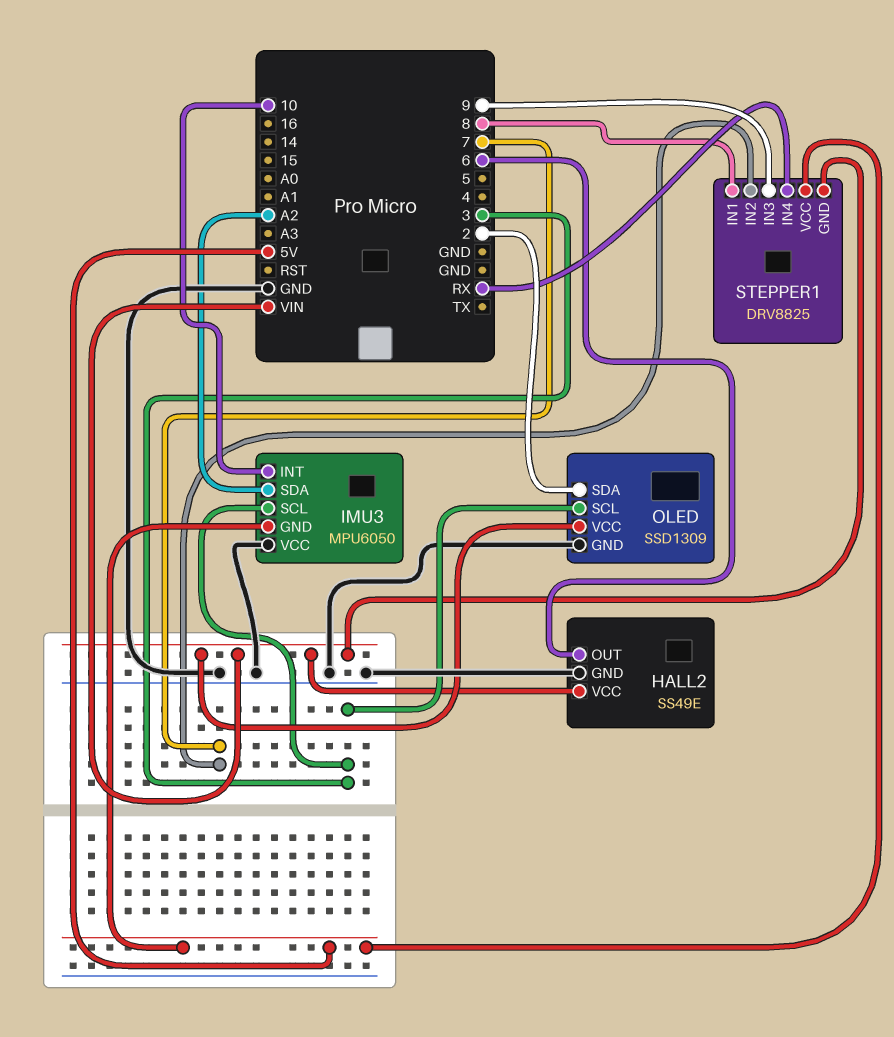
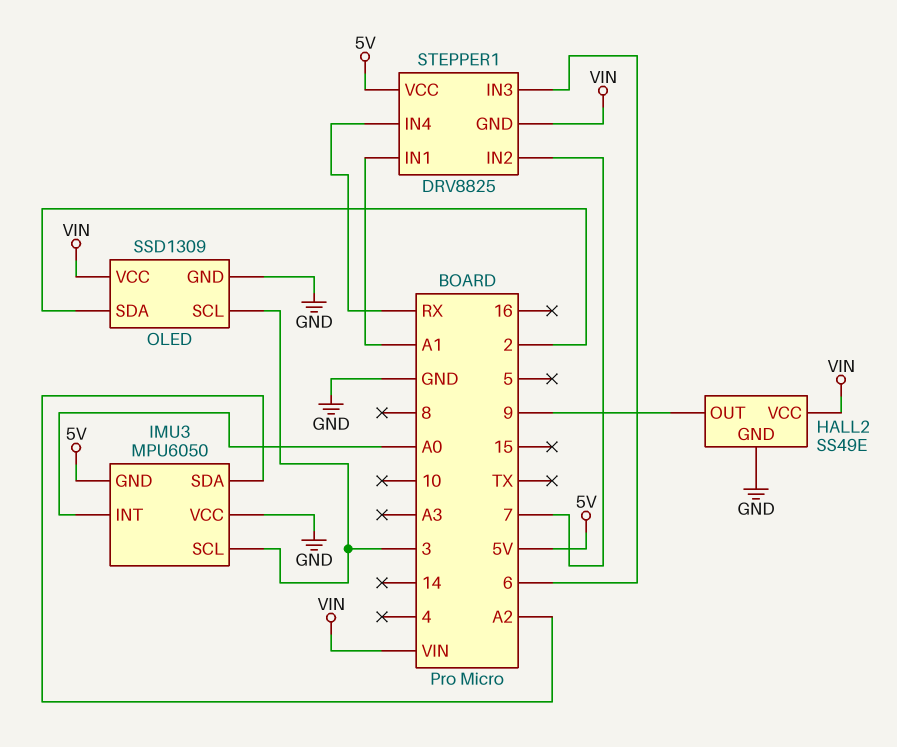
HALL2 pin OUT: 6 -> 9
IMU3 pin INT: 10 -> A0
STEPPER1 pin IN1: 8 -> A1
STEPPER1 pin IN3: 9 -> 6

